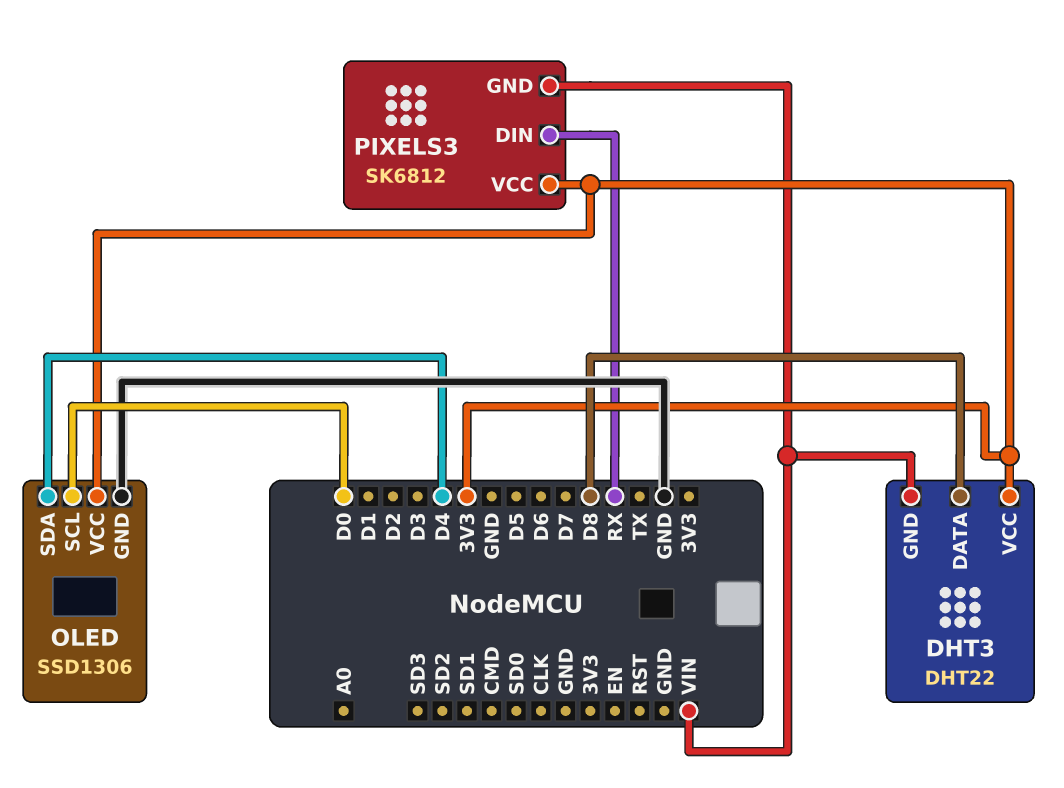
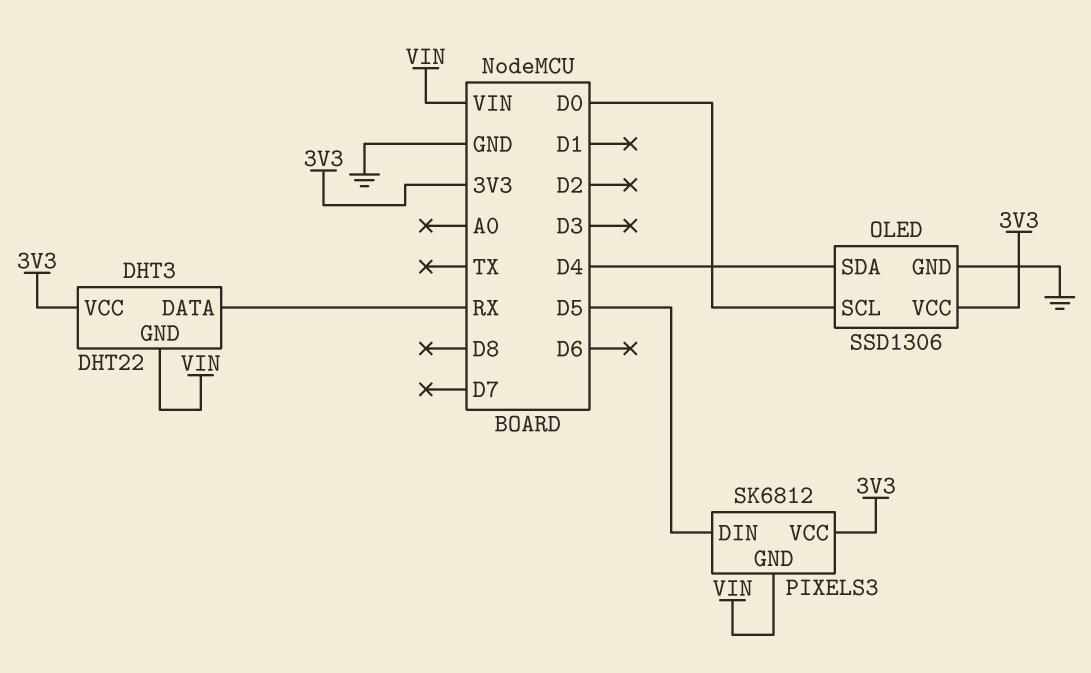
DHT3 pin DATA: D8 -> RX
PIXELS3 pin DIN: RX -> D5

